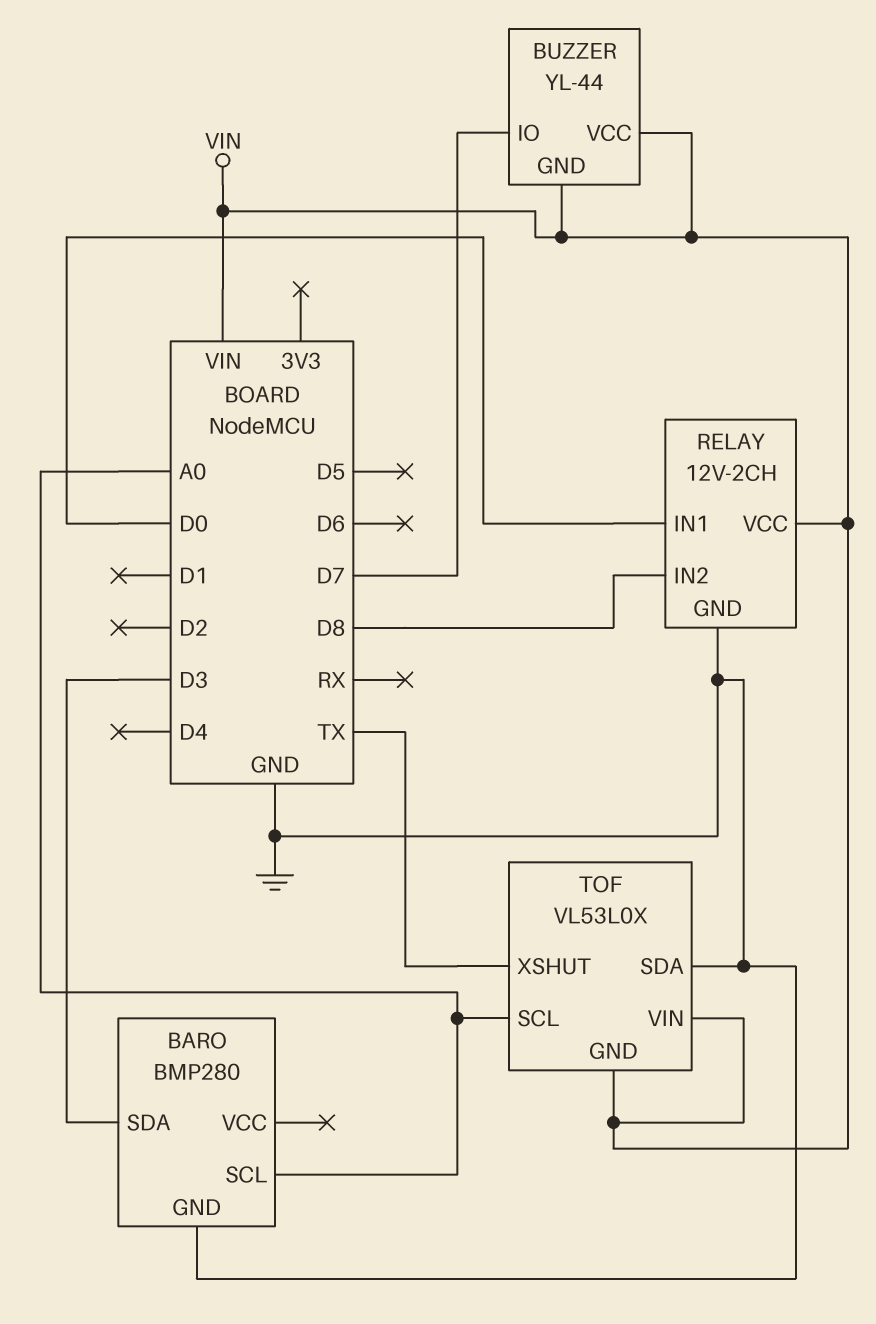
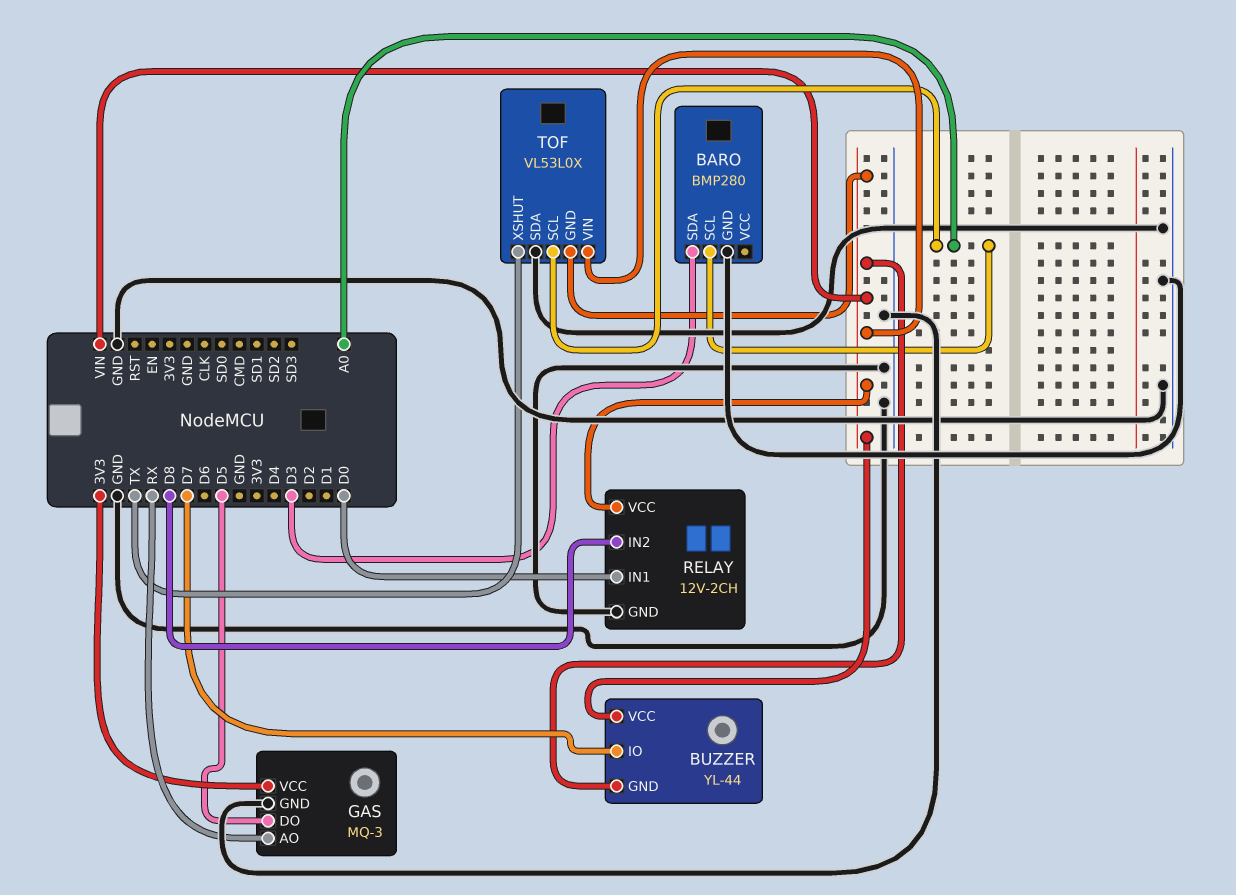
GAS: none -> MQ-3
GAS pin AO: none -> RX
GAS pin DO: none -> D5
GAS pin GND: none -> GND
GAS pin VCC: none -> 3V3

